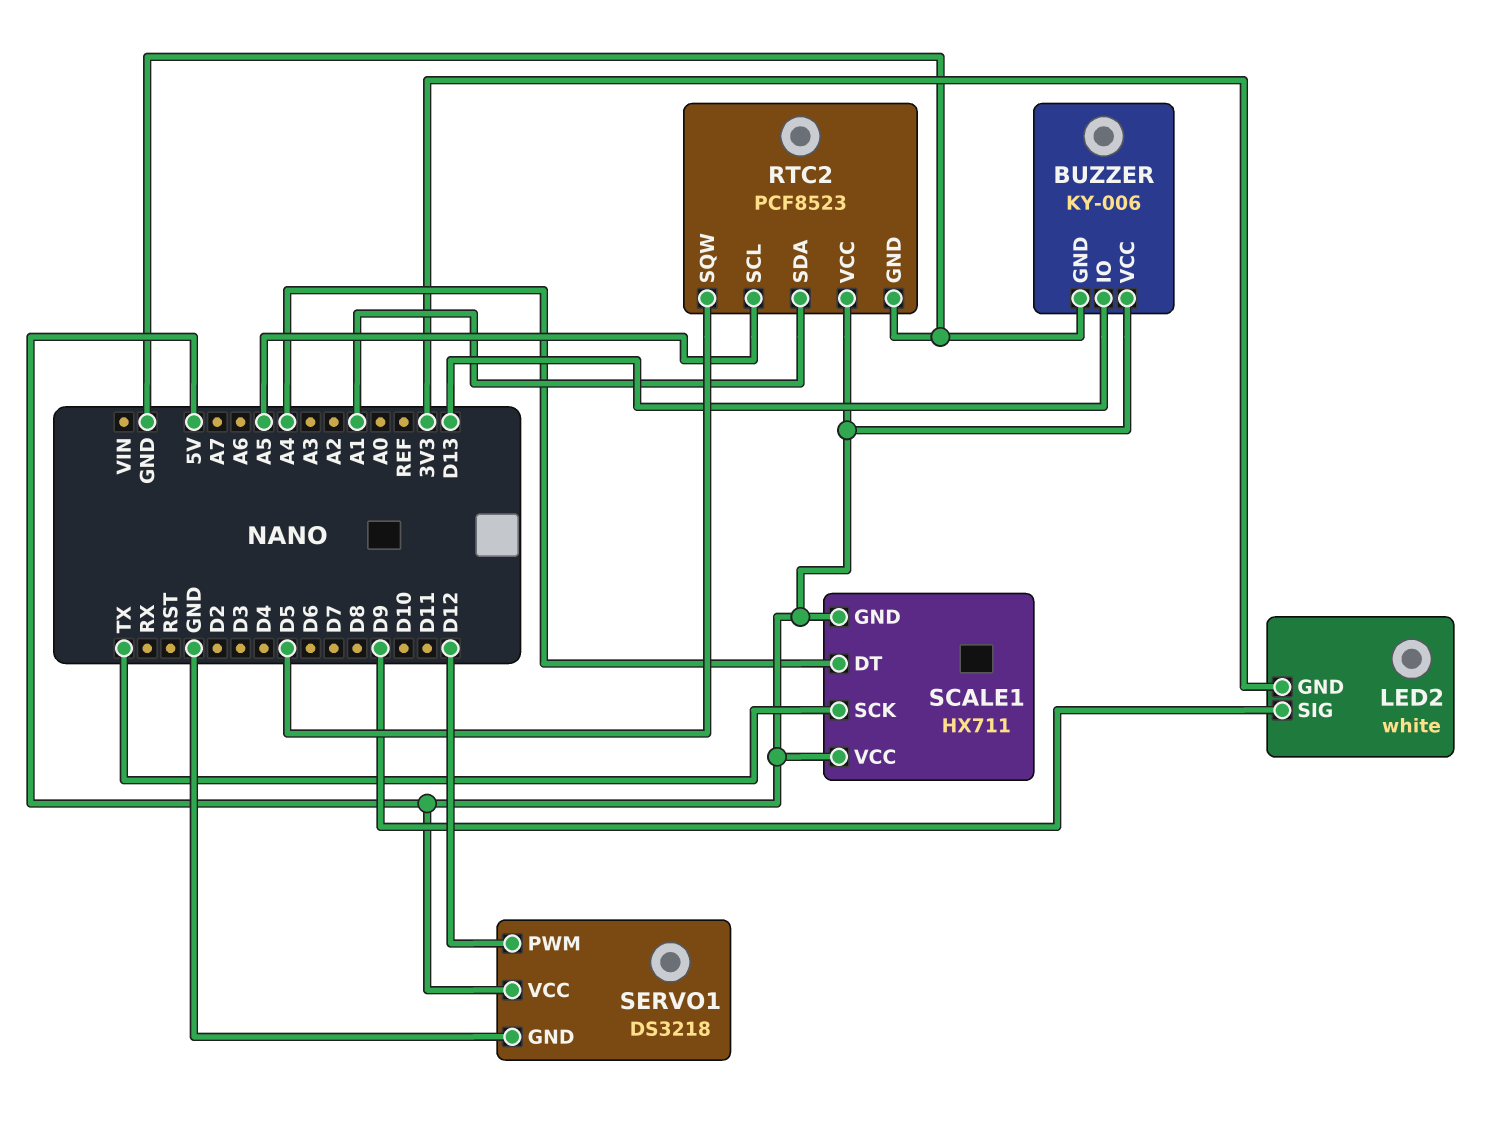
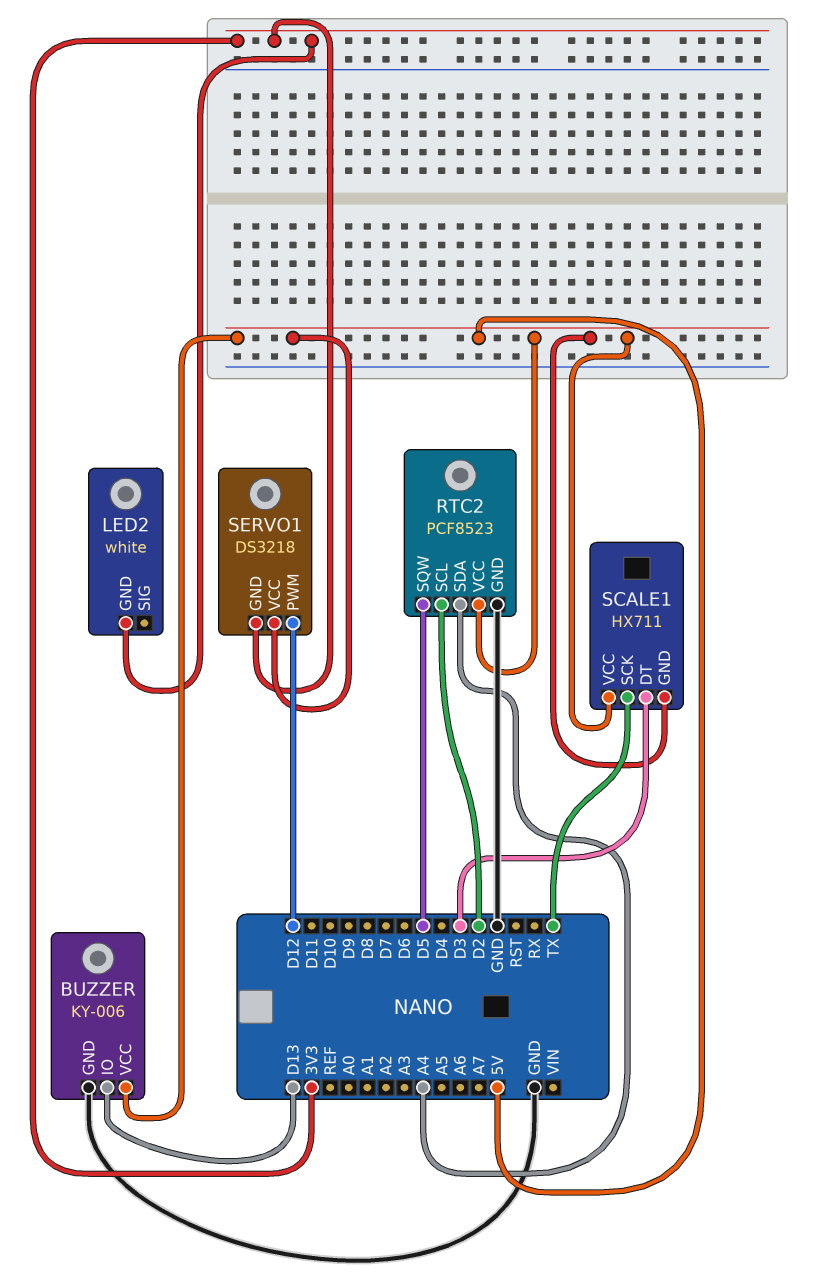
LED2 pin SIG: D9 -> none
RTC2 pin SCL: A5 -> D2
RTC2 pin SDA: A1 -> A4
SCALE1 pin DT: A4 -> D3
SERVO1 pin GND: GND -> 3V3

